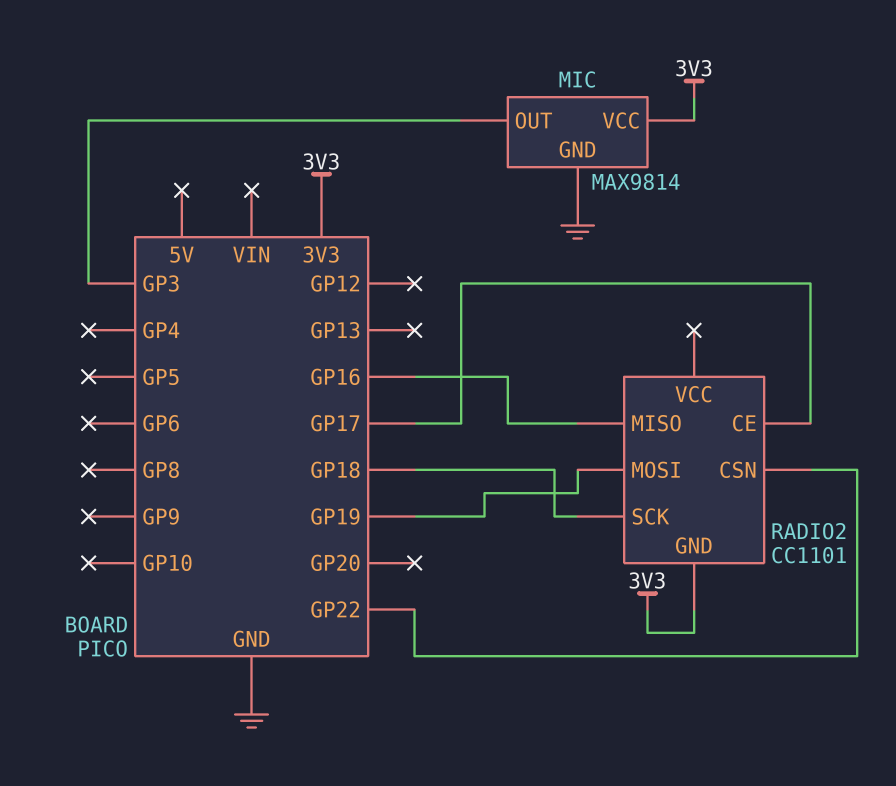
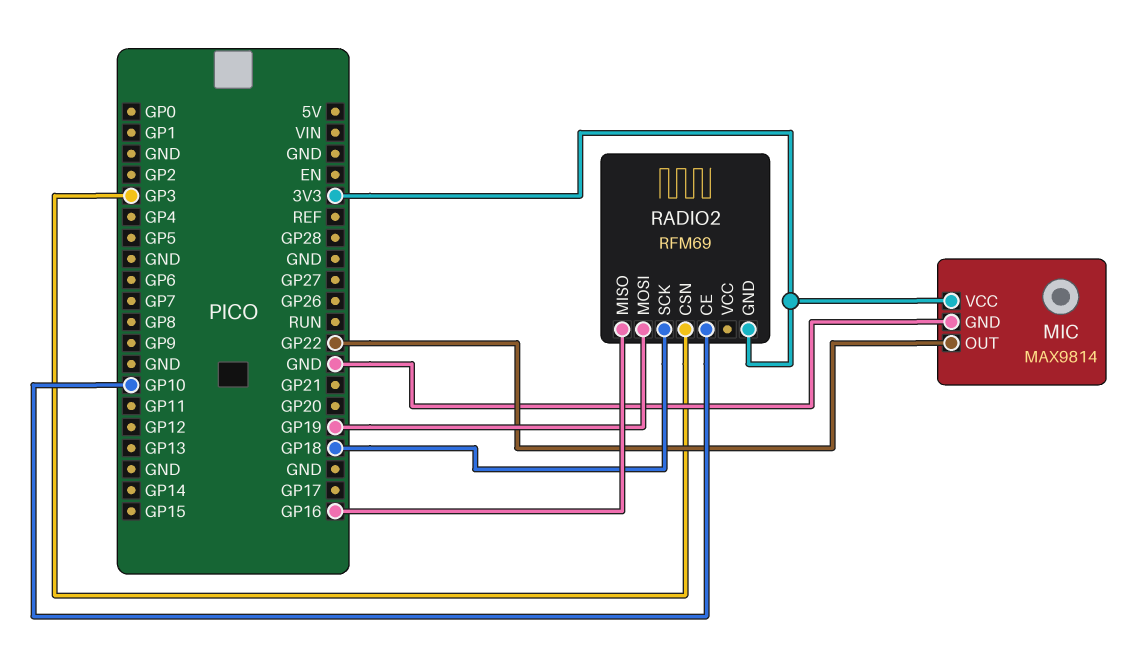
MIC pin OUT: GP3 -> GP22
RADIO2: CC1101 -> RFM69
RADIO2 pin CE: GP17 -> GP10
RADIO2 pin CSN: GP22 -> GP3

